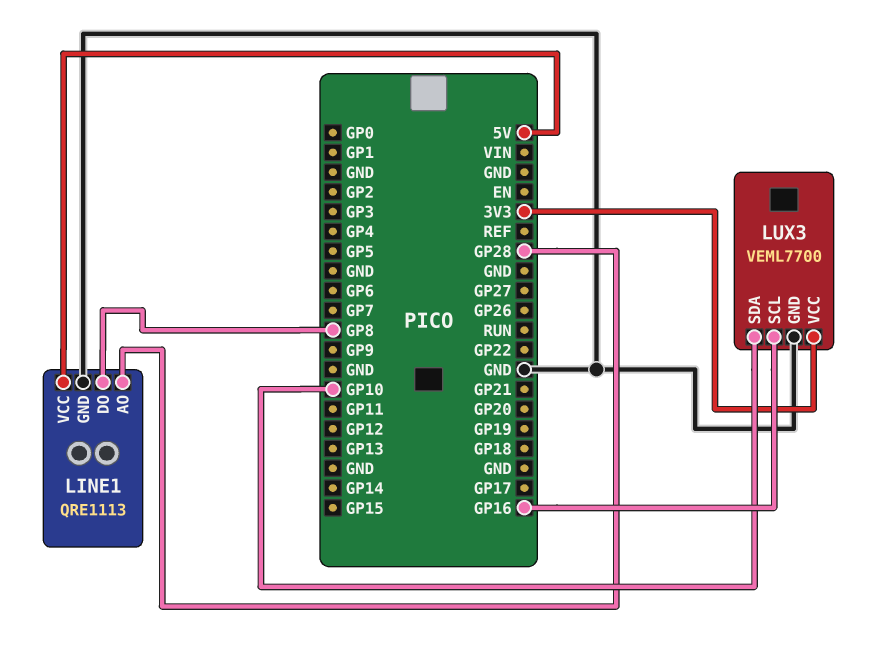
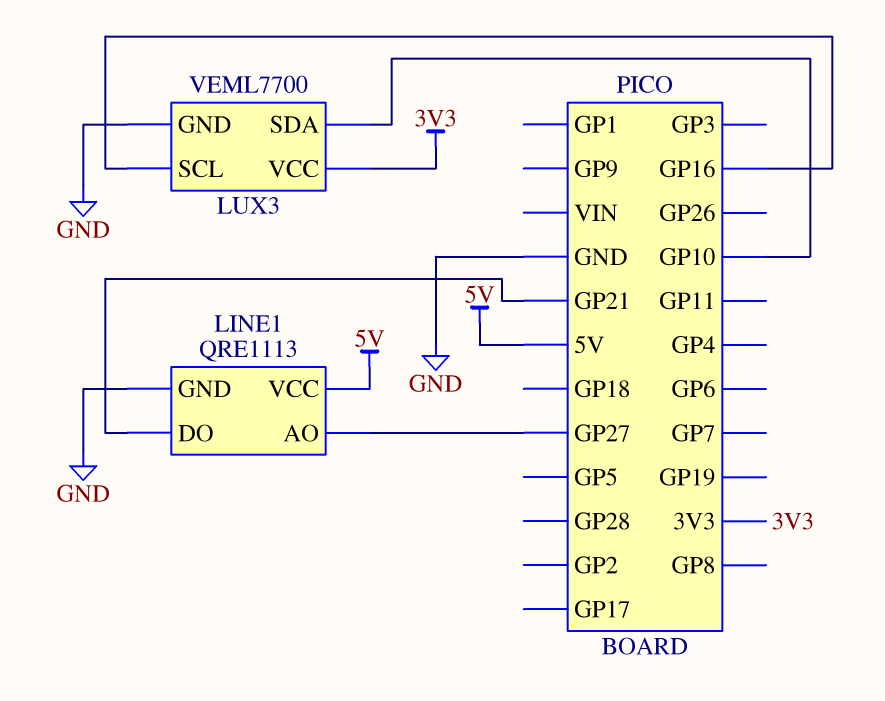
LINE1 pin AO: GP28 -> GP27
LINE1 pin DO: GP8 -> GP21

